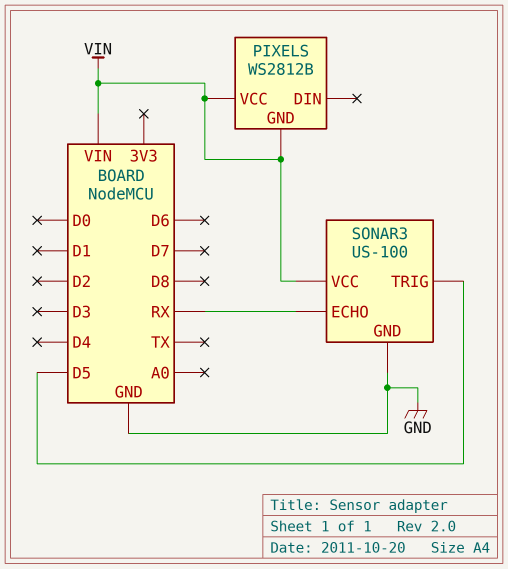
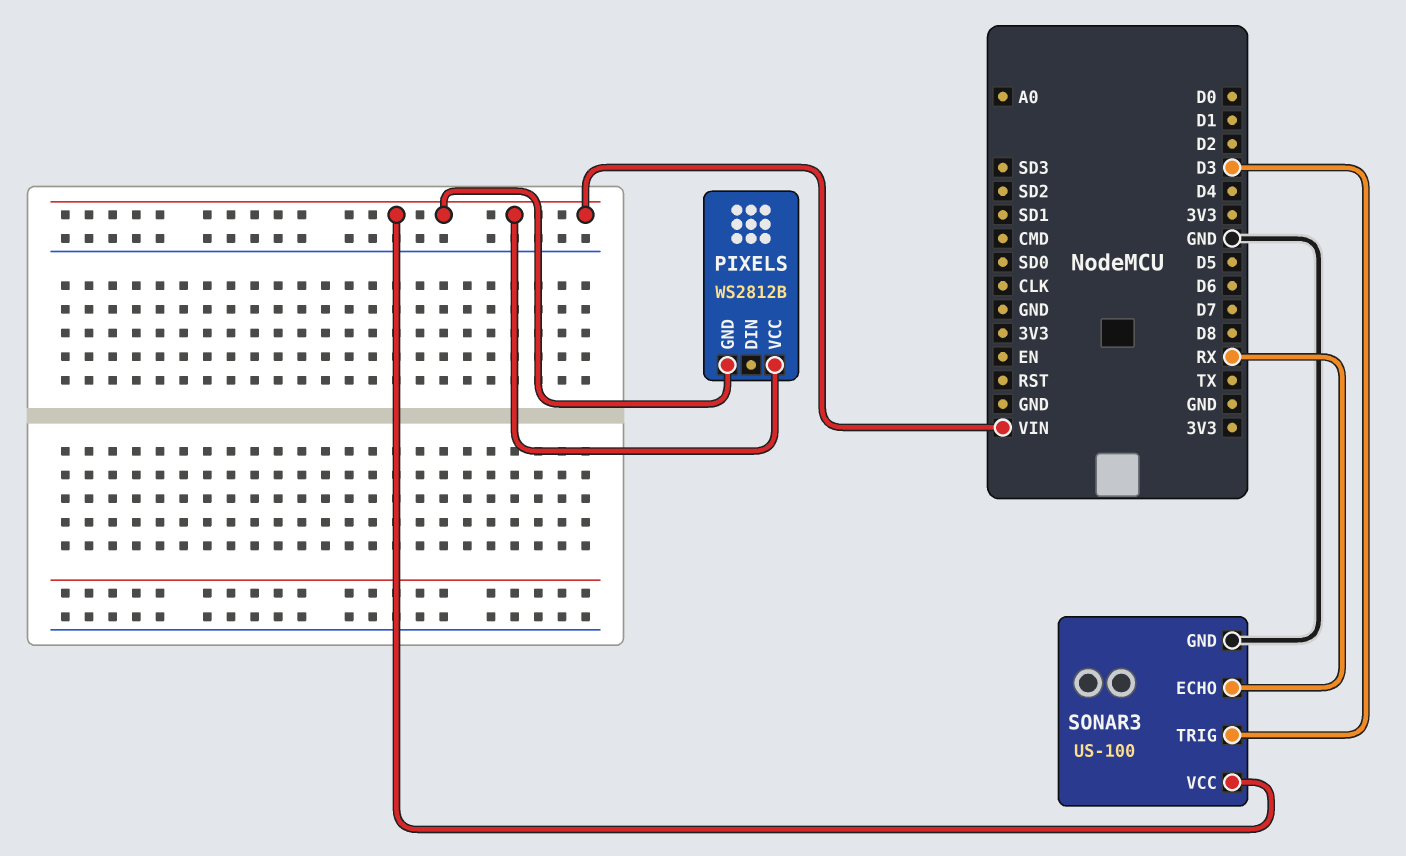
SONAR3 pin TRIG: D5 -> D3

